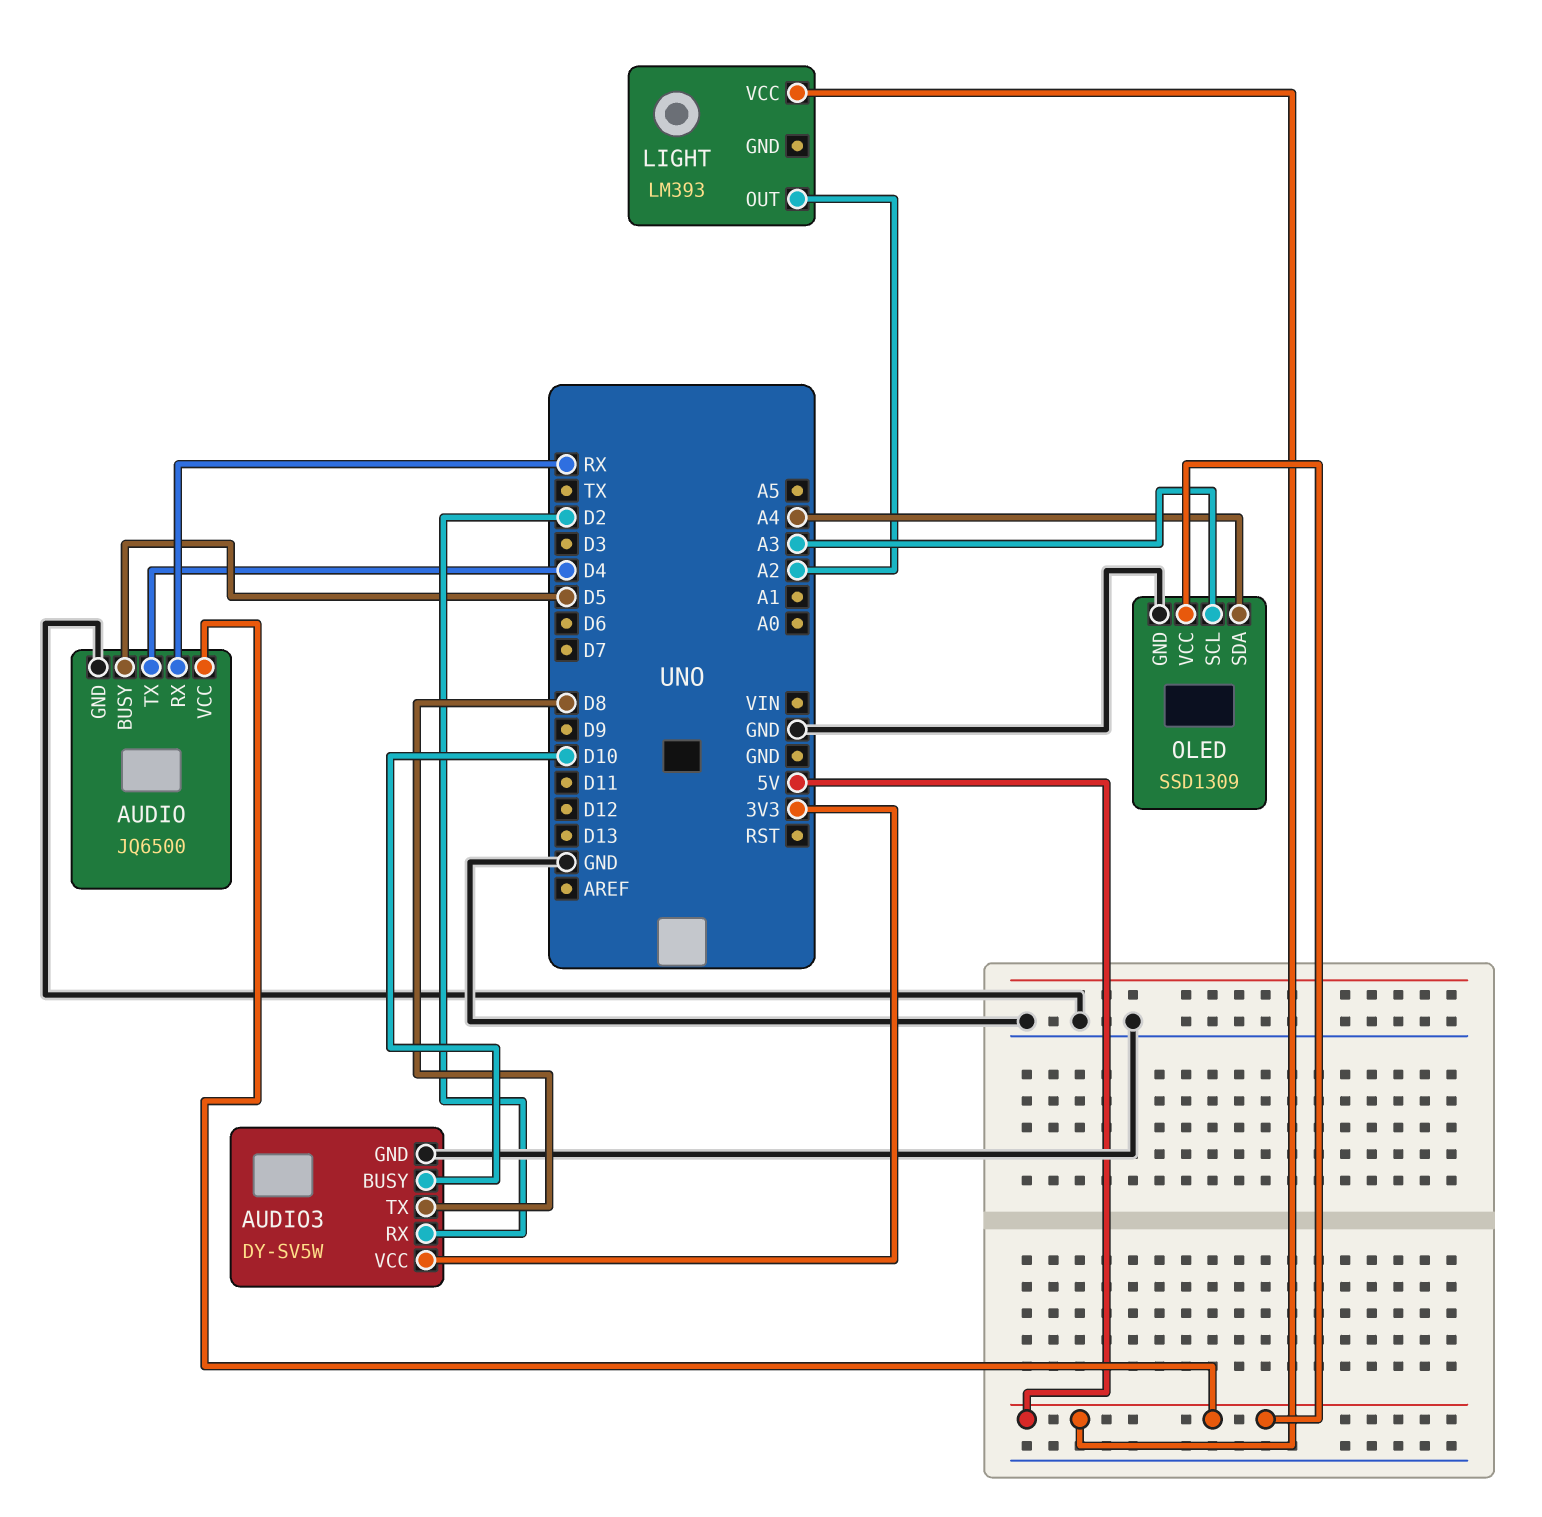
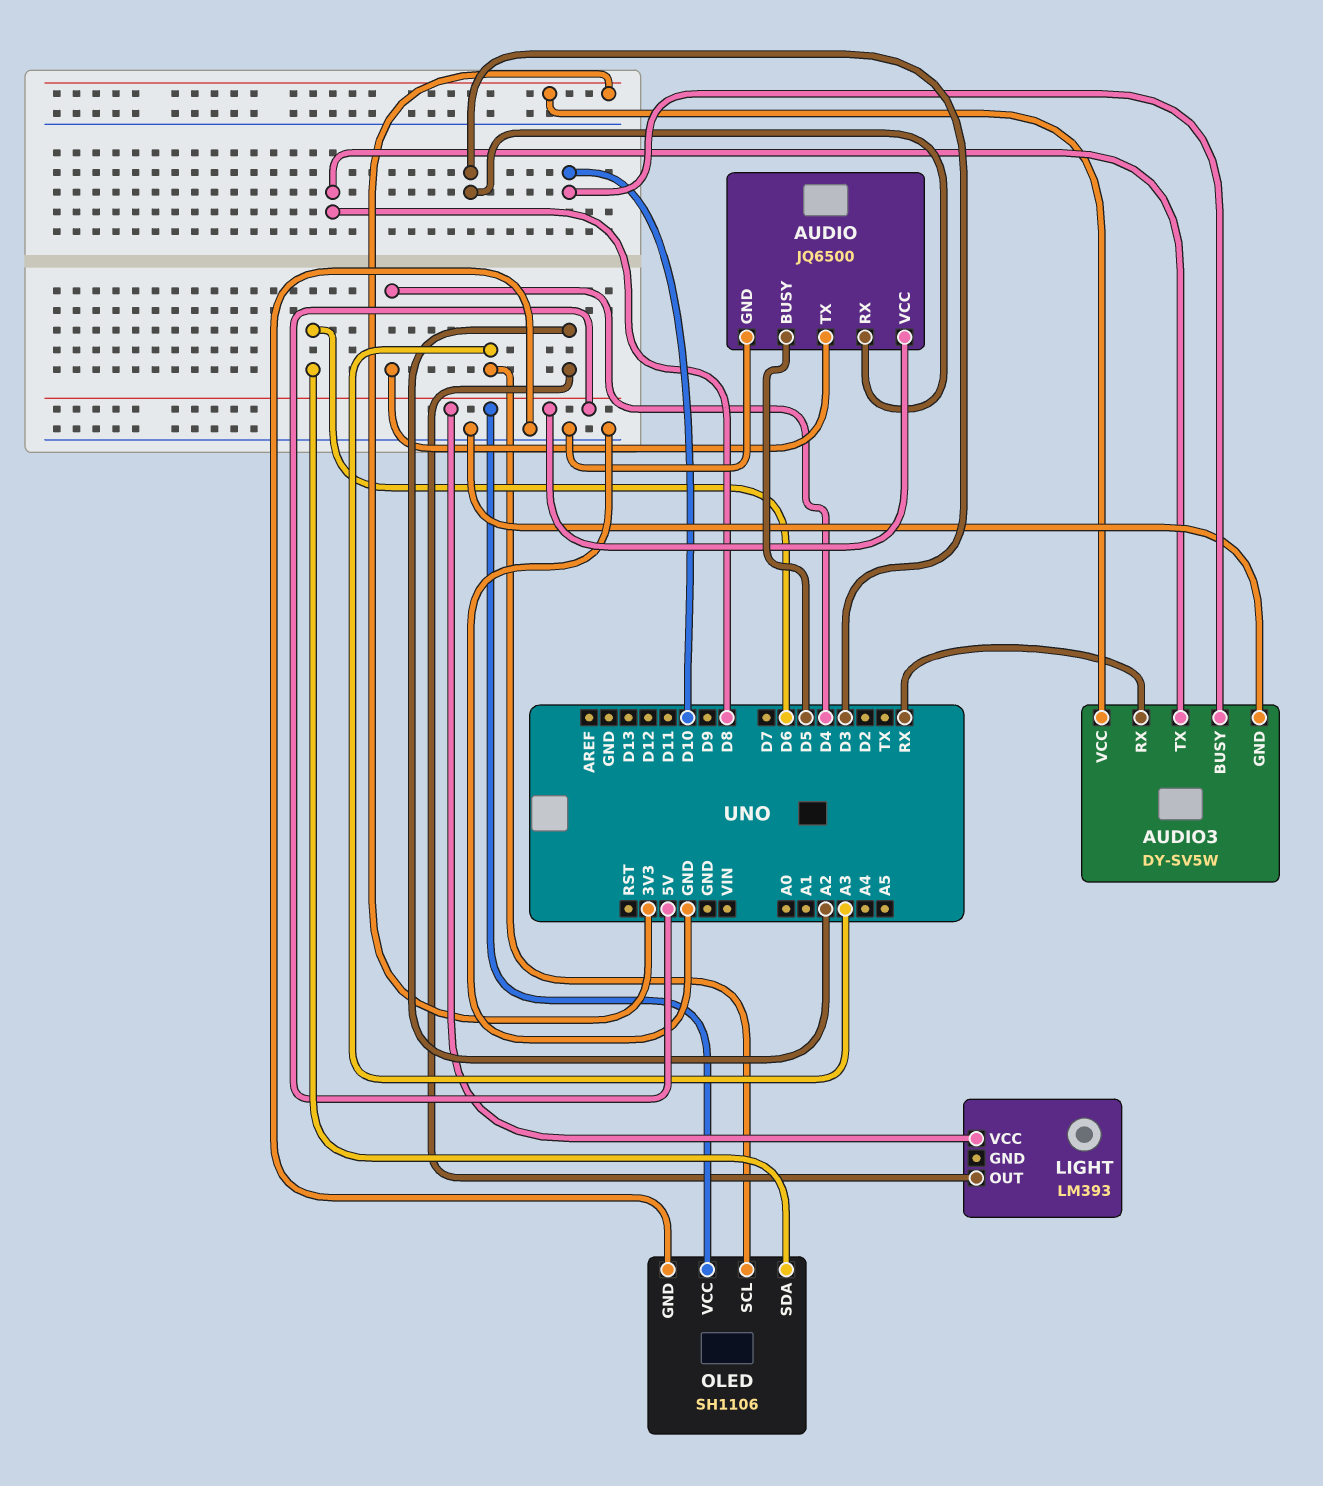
AUDIO pin RX: RX -> D3
AUDIO3 pin RX: D2 -> RX
OLED: SSD1309 -> SH1106
OLED pin SDA: A4 -> D6

